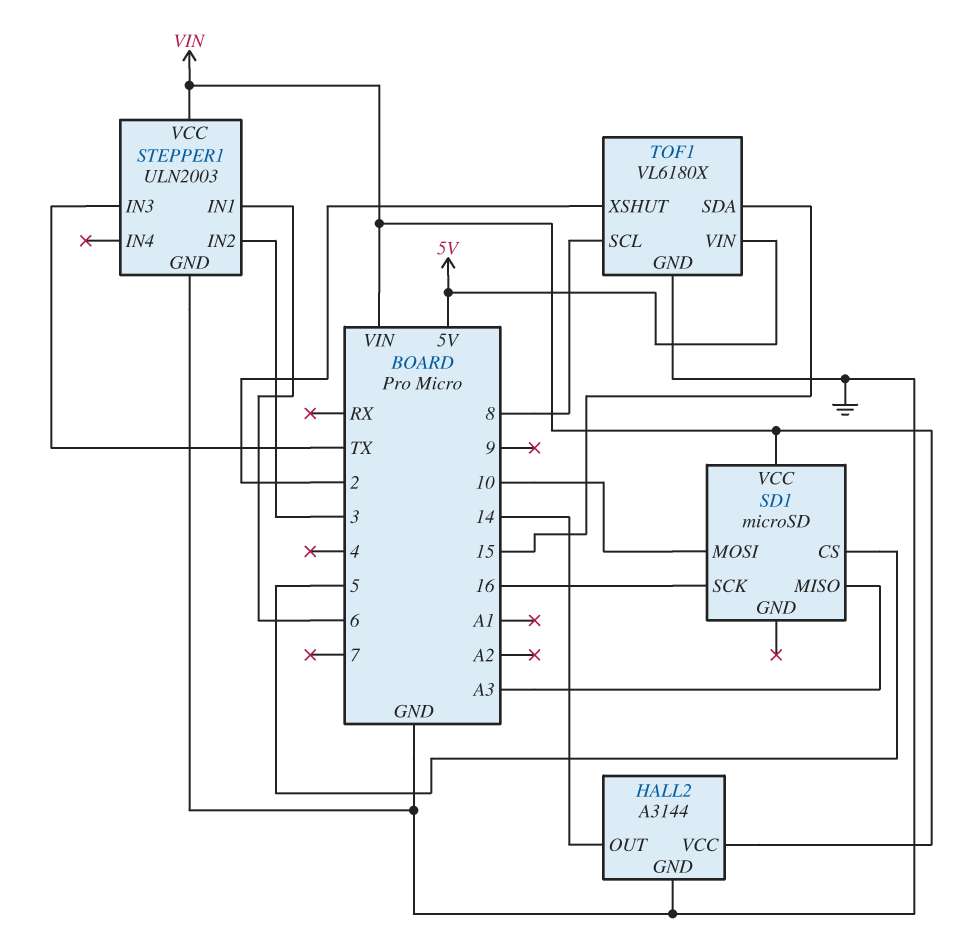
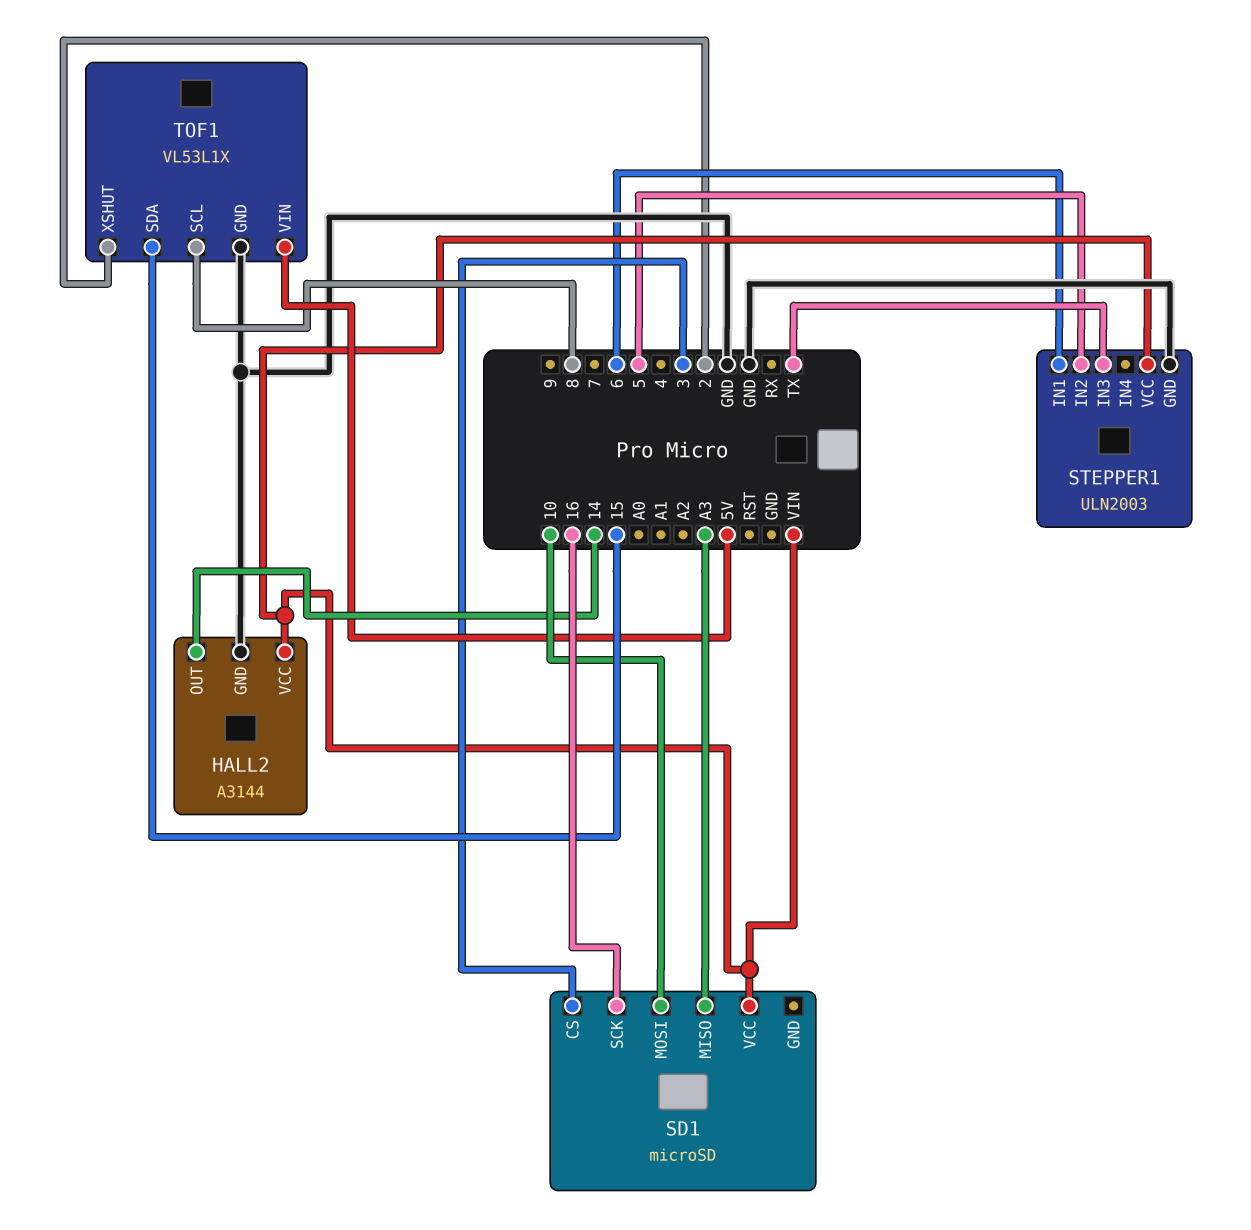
SD1 pin CS: 5 -> 3
STEPPER1 pin IN2: 3 -> 5
TOF1: VL6180X -> VL53L1X

